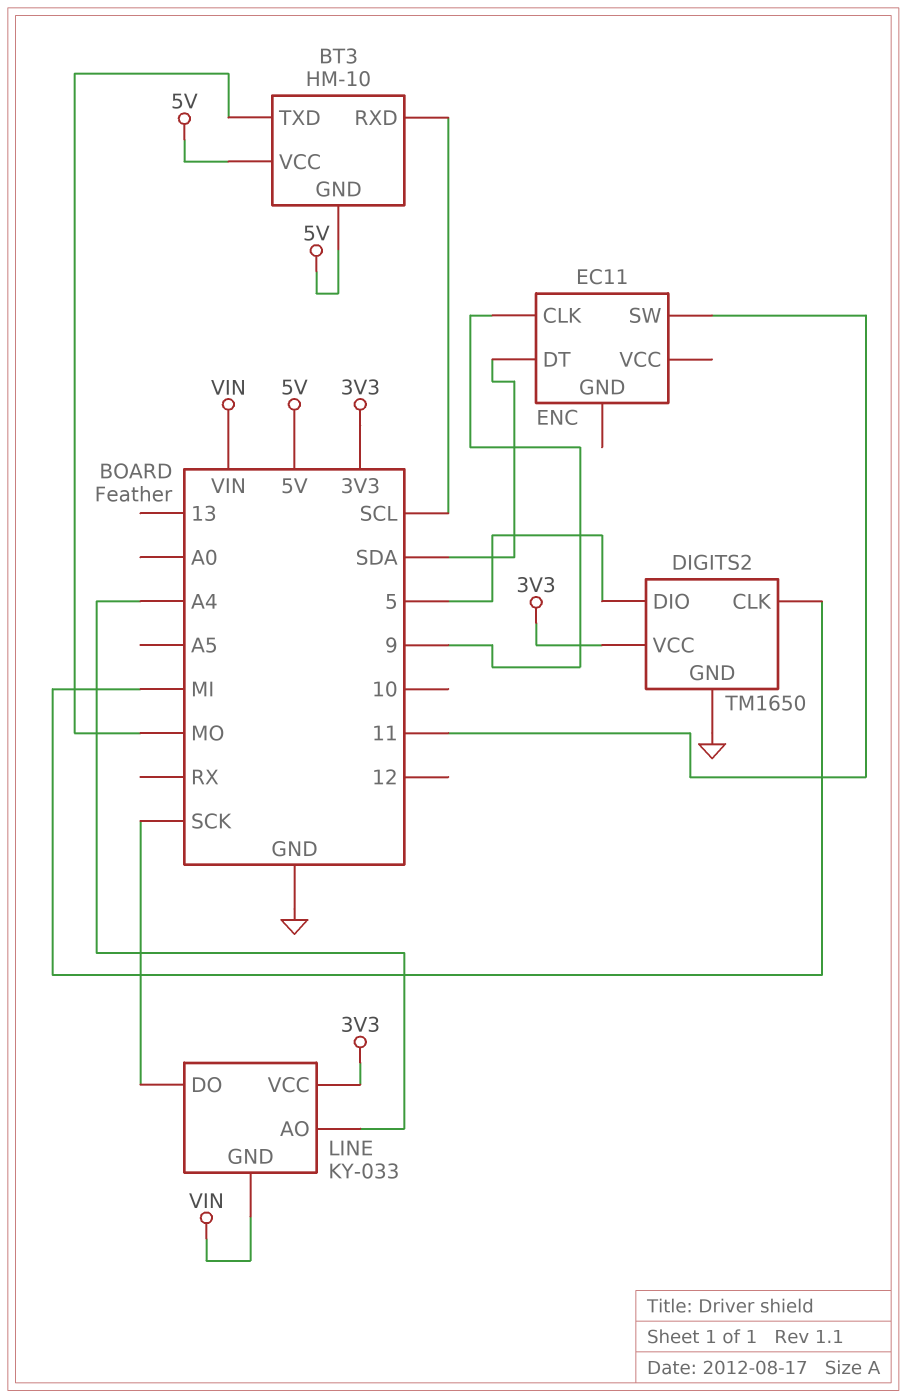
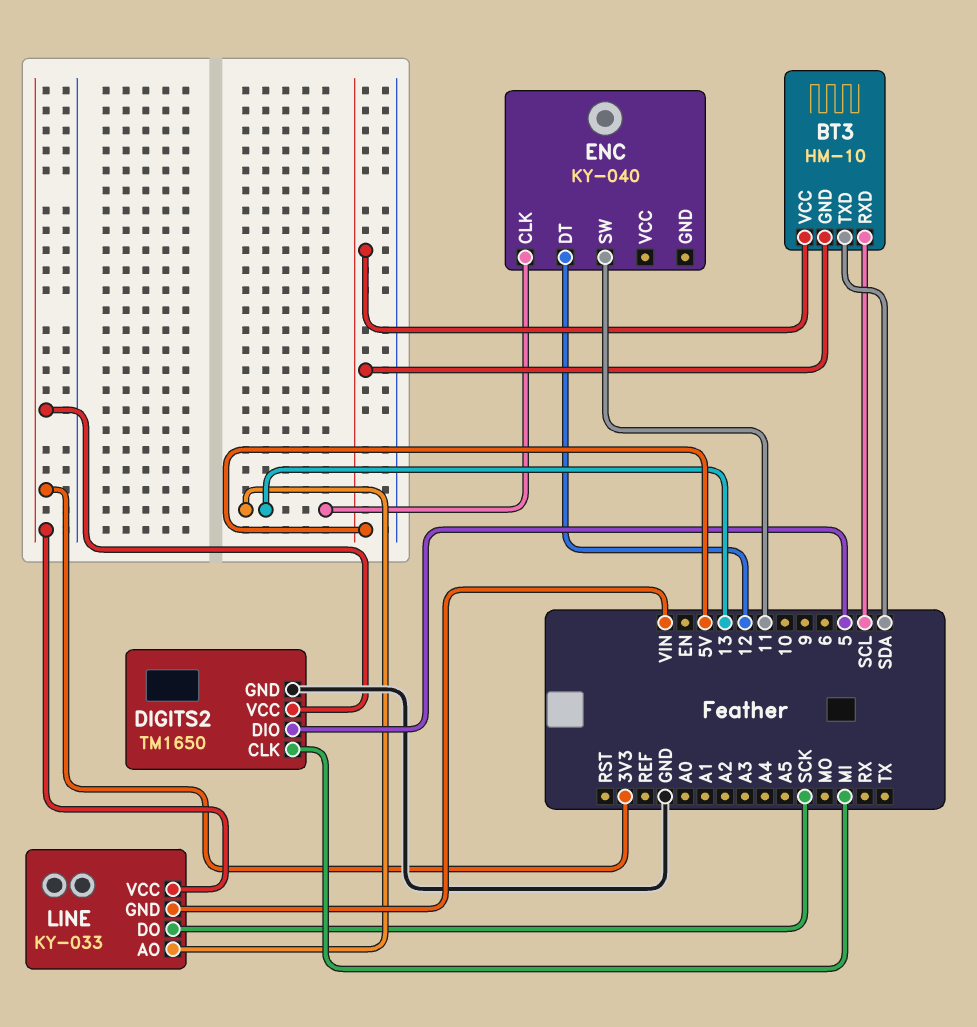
BT3 pin TXD: MO -> SDA
ENC: EC11 -> KY-040
ENC pin CLK: 9 -> 13
ENC pin DT: SDA -> 12
LINE pin AO: A4 -> 13

